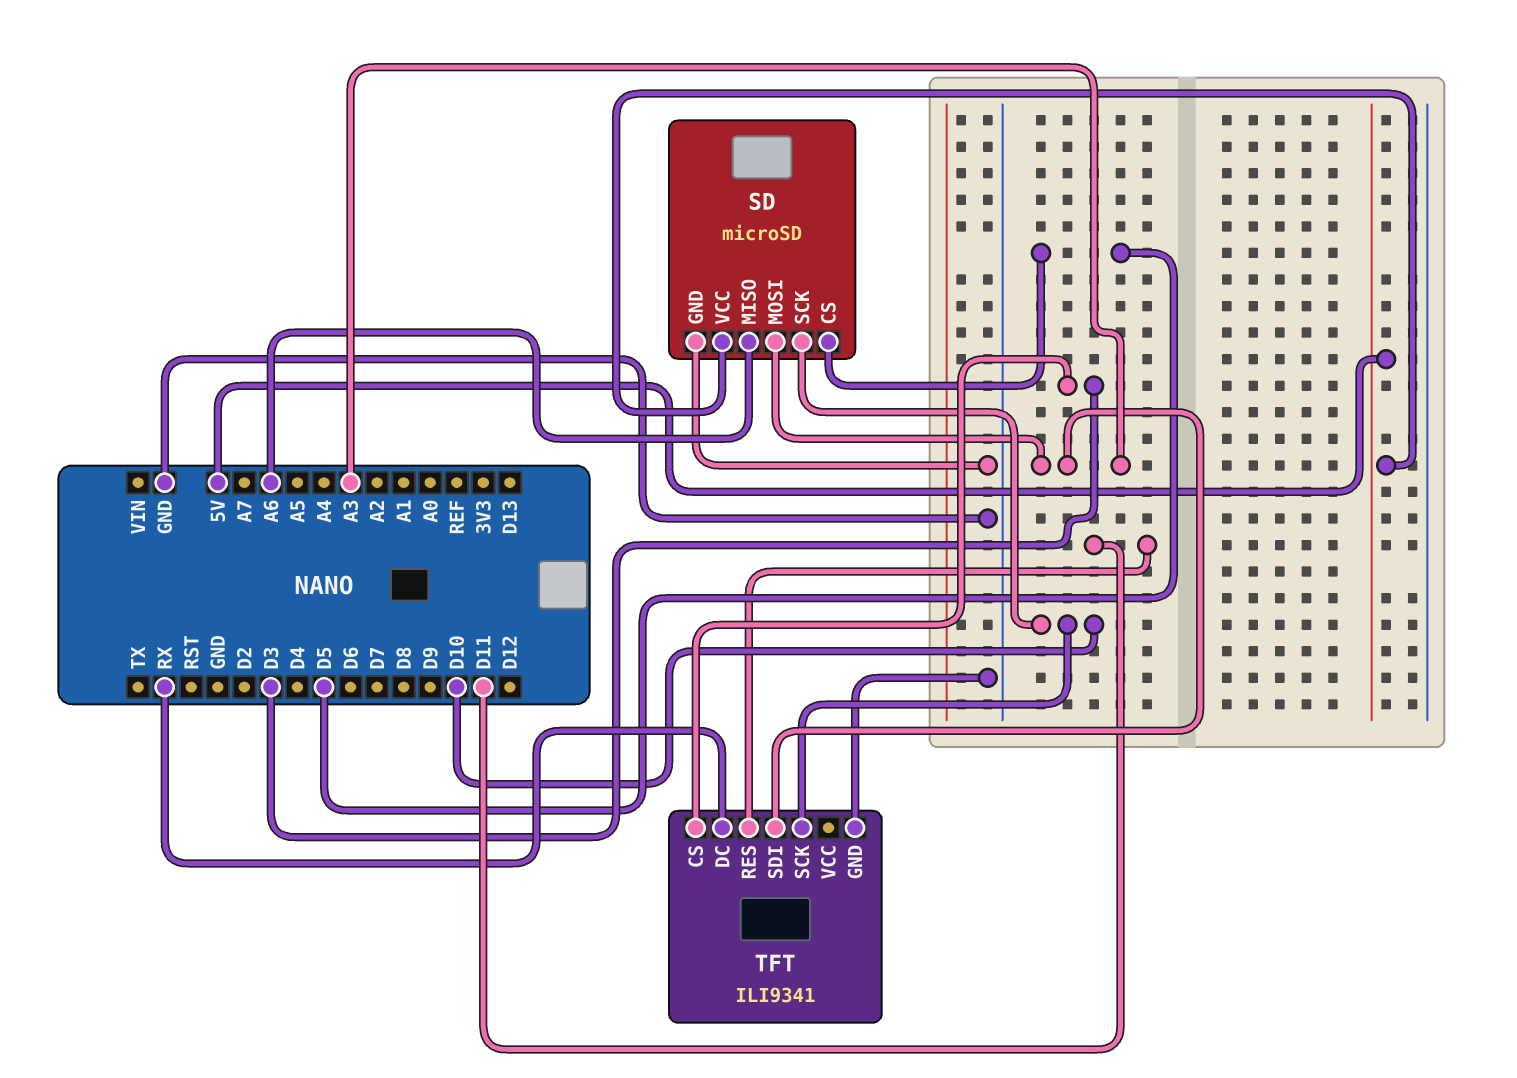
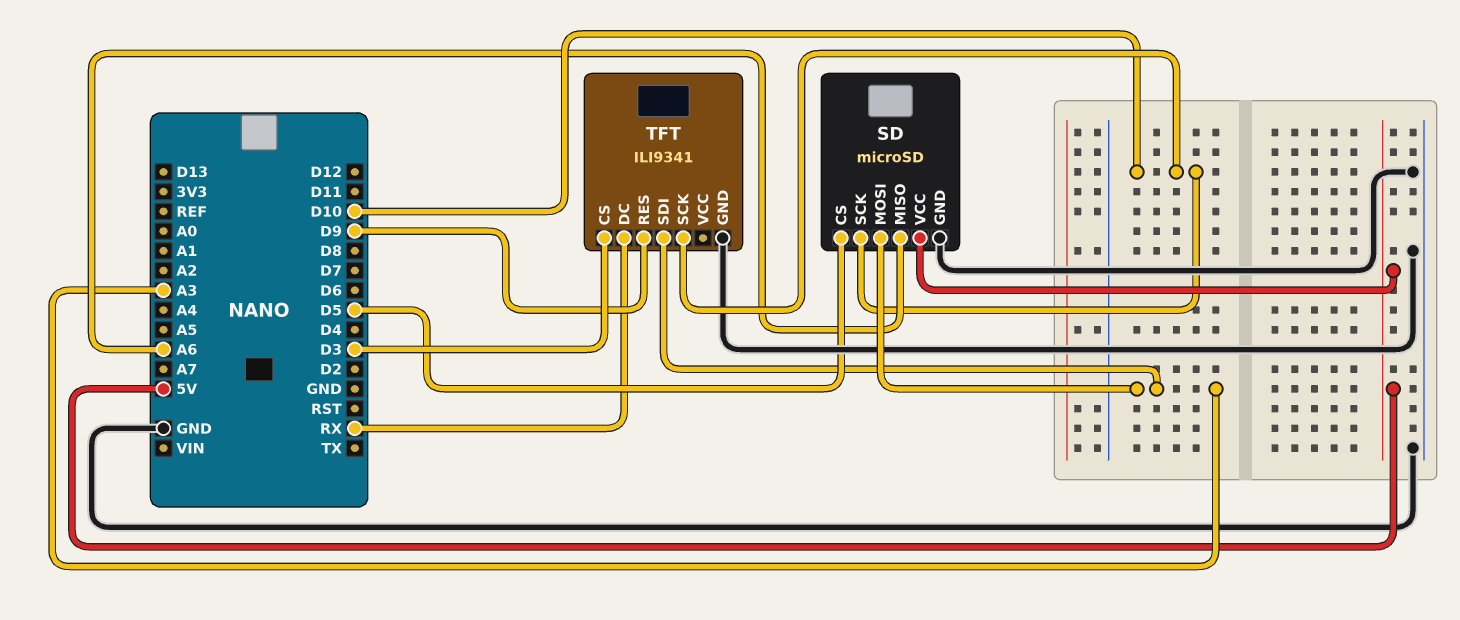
TFT pin RES: D11 -> D9

